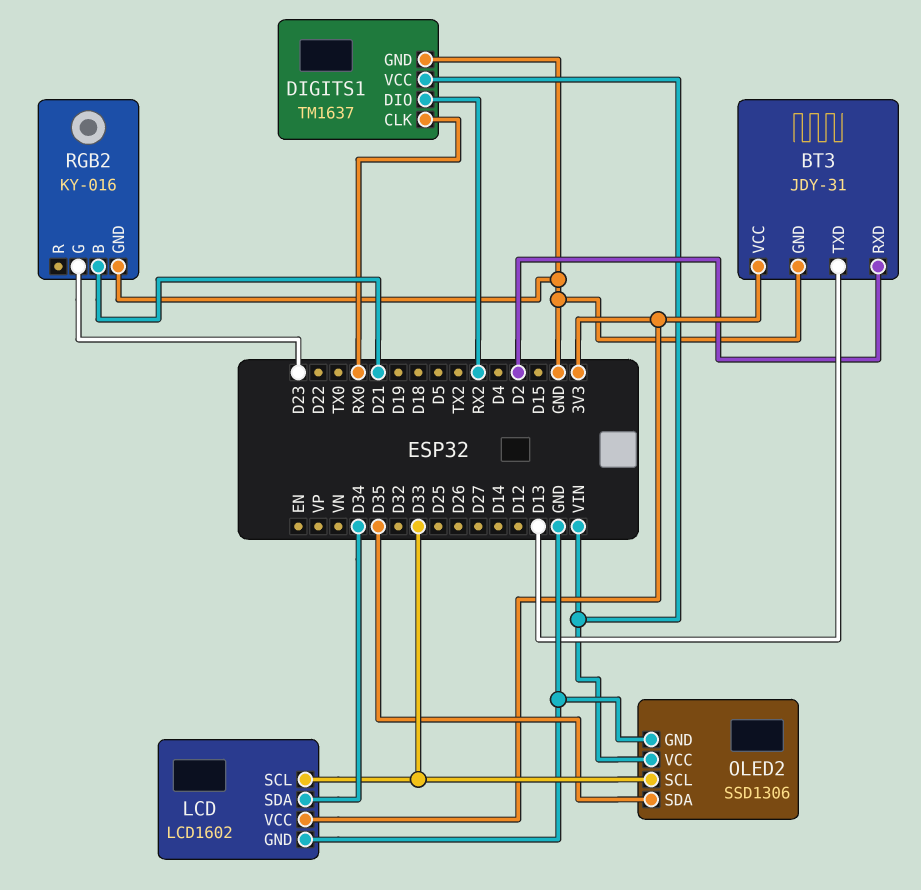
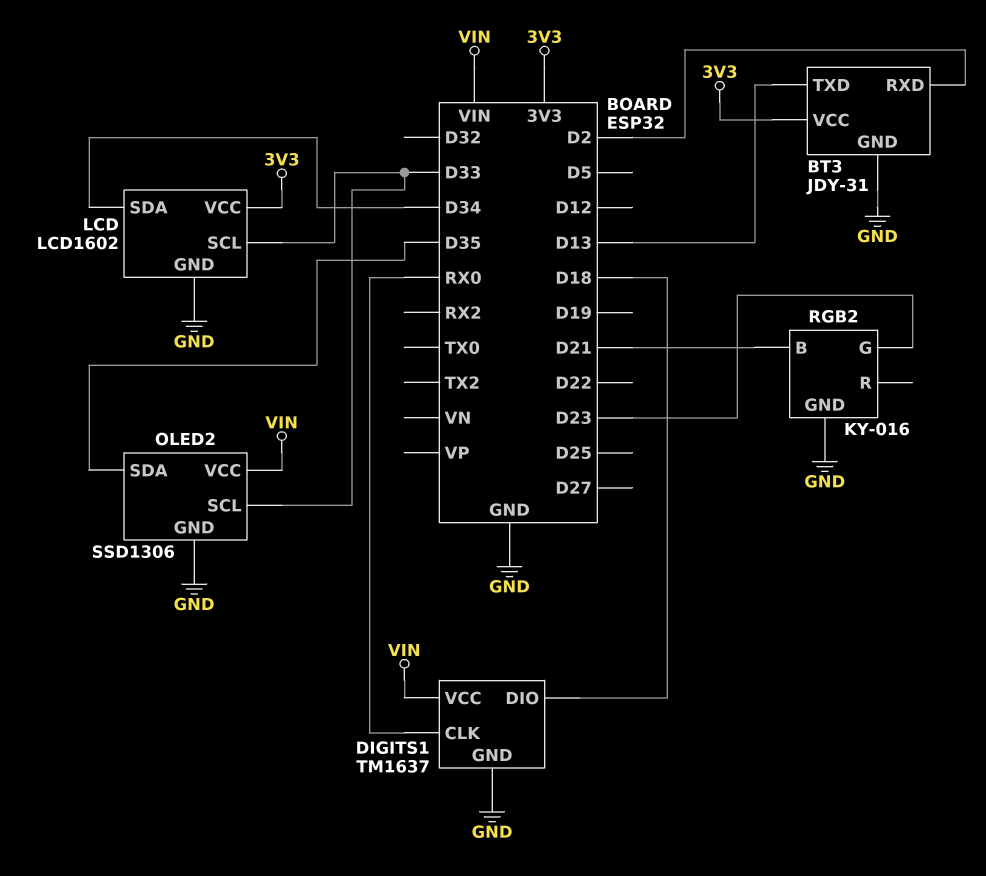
DIGITS1 pin DIO: RX2 -> D18

